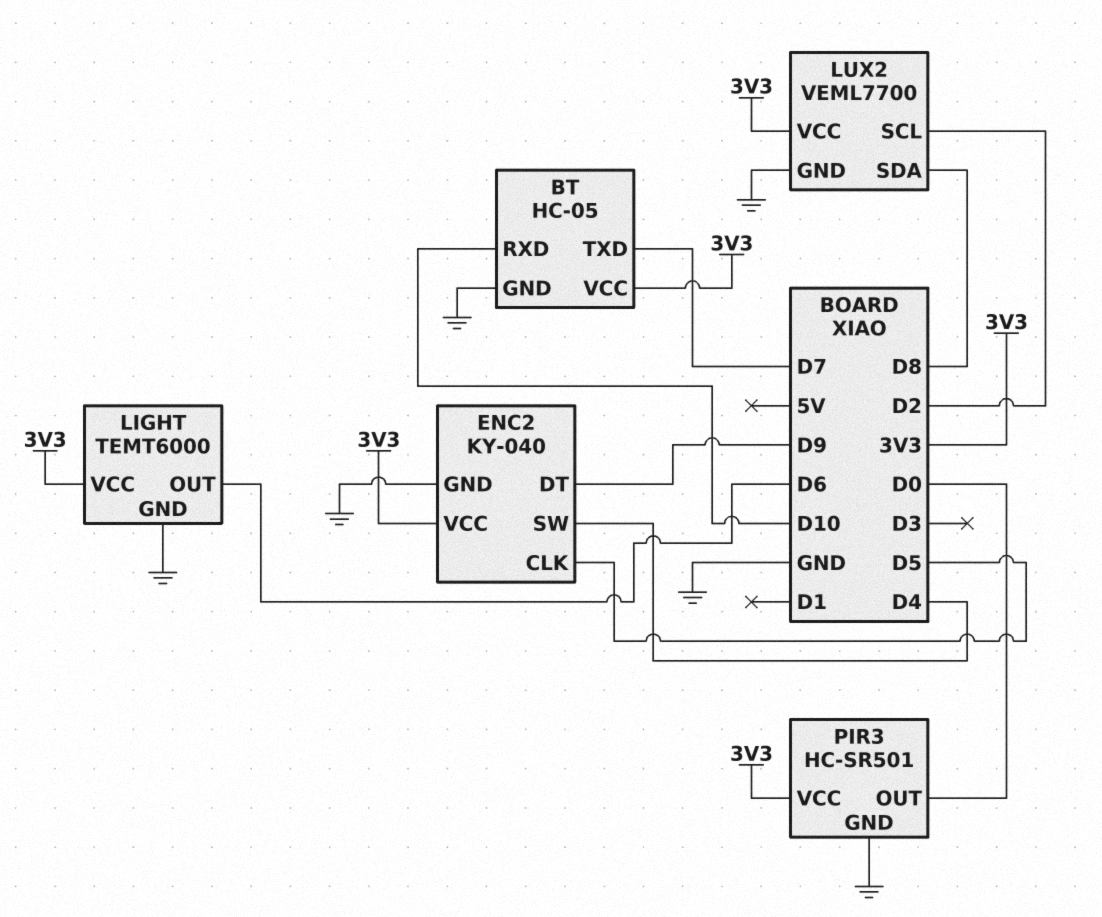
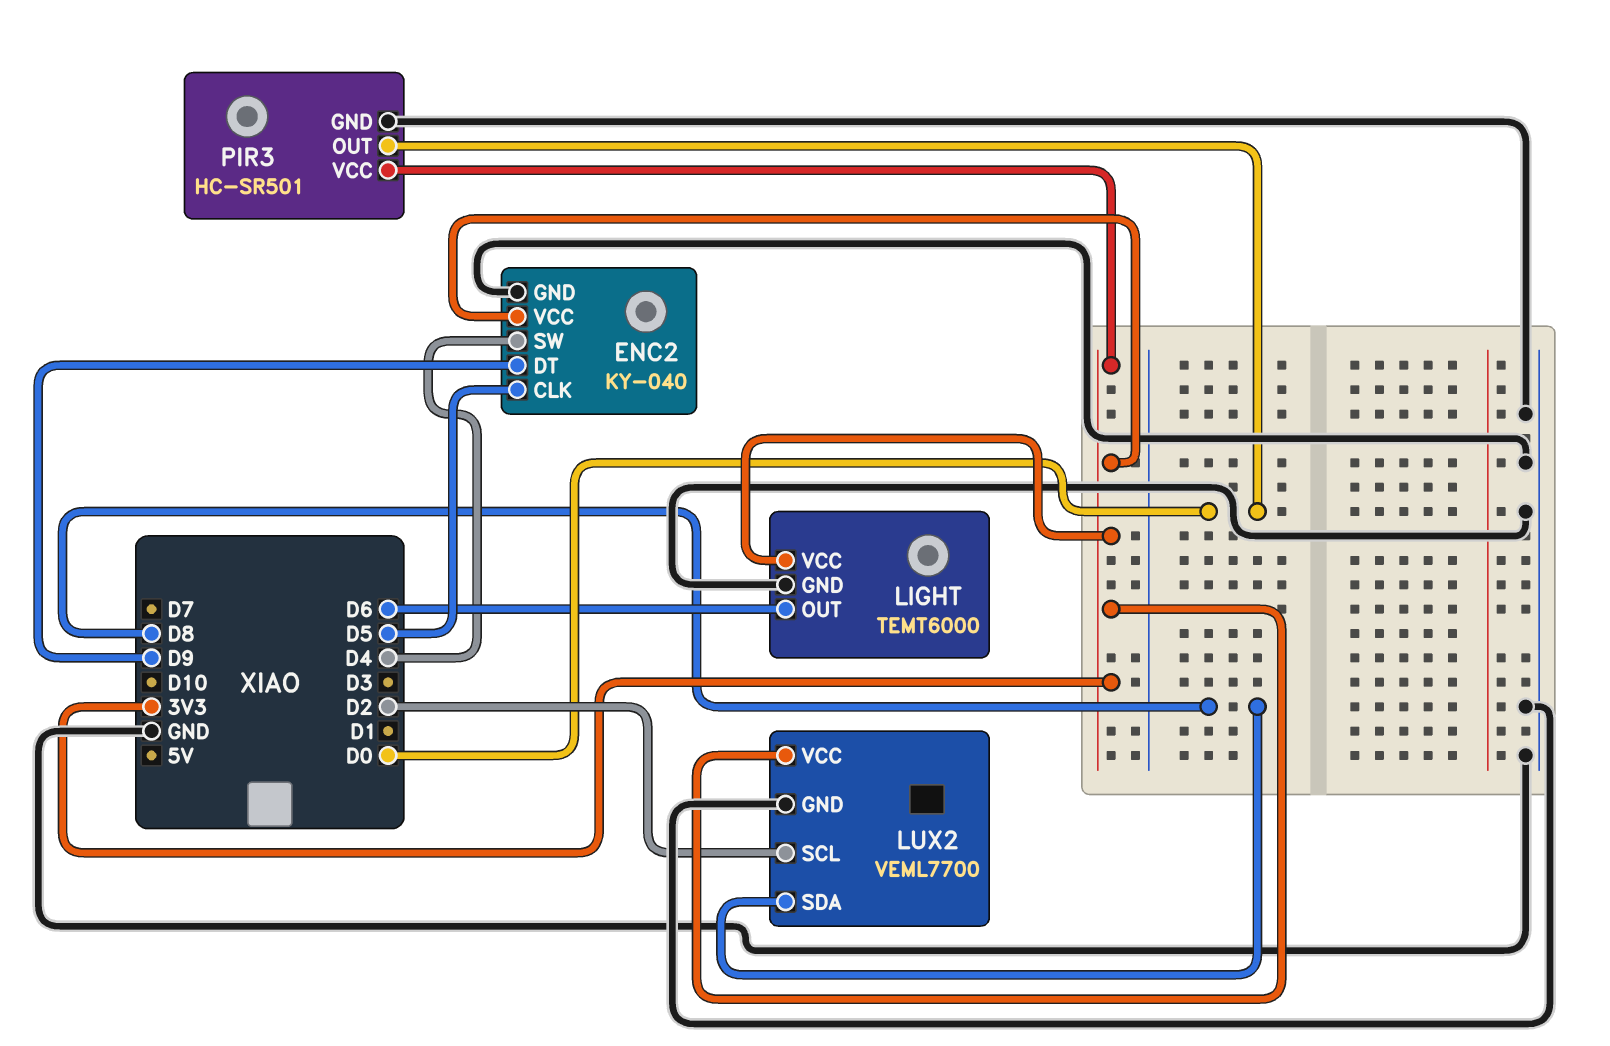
BT: HC-05 -> none
BT pin GND: GND -> none
BT pin RXD: D10 -> none
BT pin TXD: D7 -> none
BT pin VCC: 3V3 -> none

